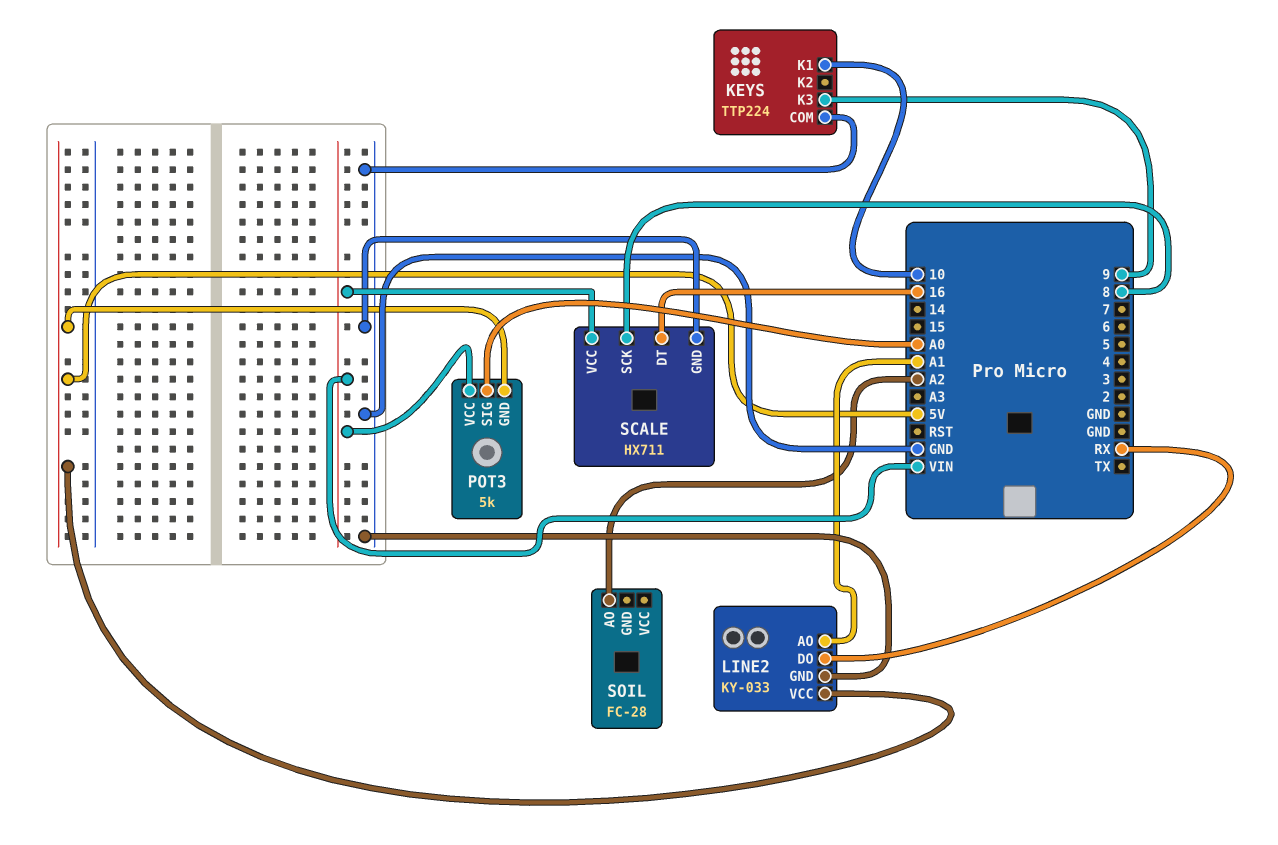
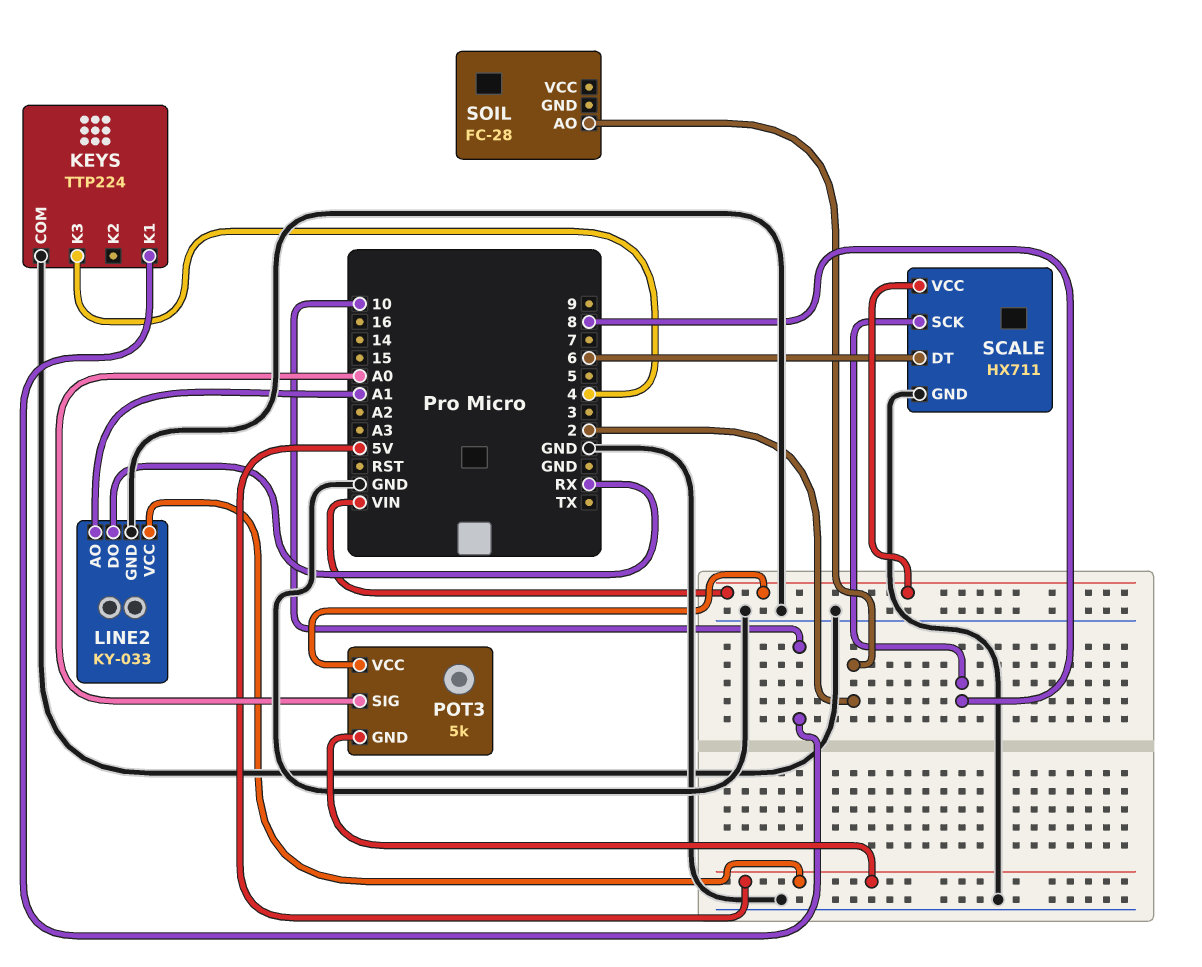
KEYS pin K3: 9 -> 4
SCALE pin DT: 16 -> 6
SOIL pin AO: A2 -> 2

